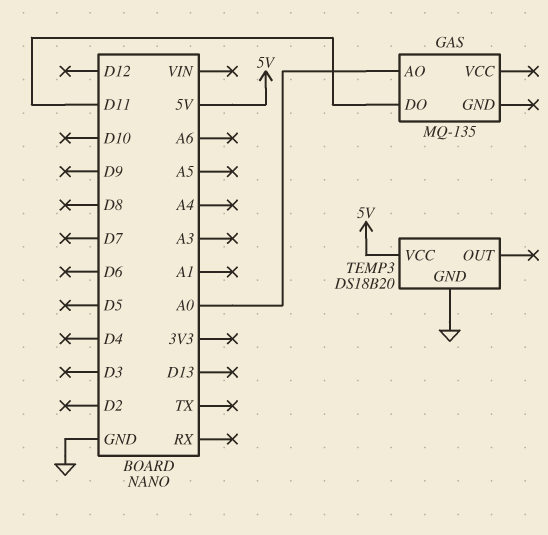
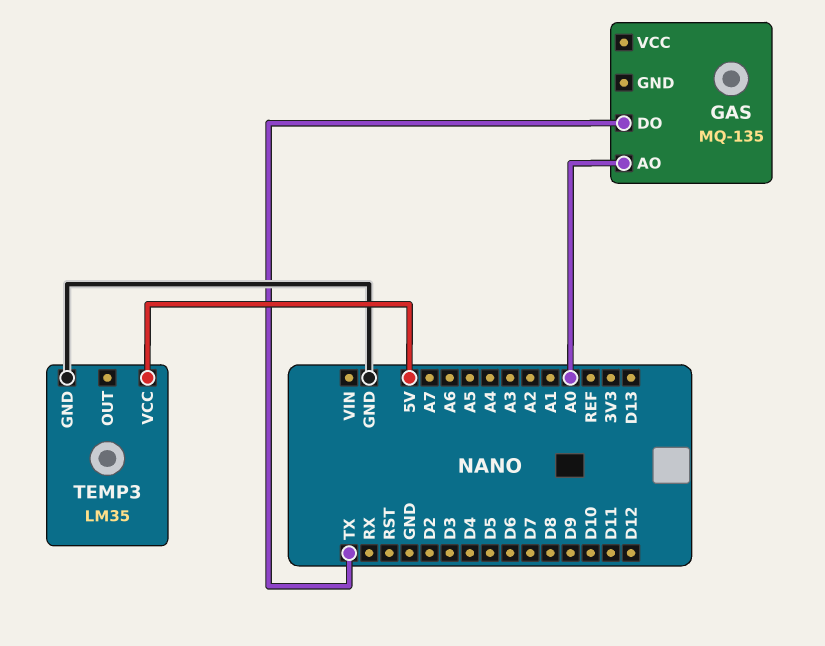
GAS pin DO: D11 -> TX
TEMP3: DS18B20 -> LM35

